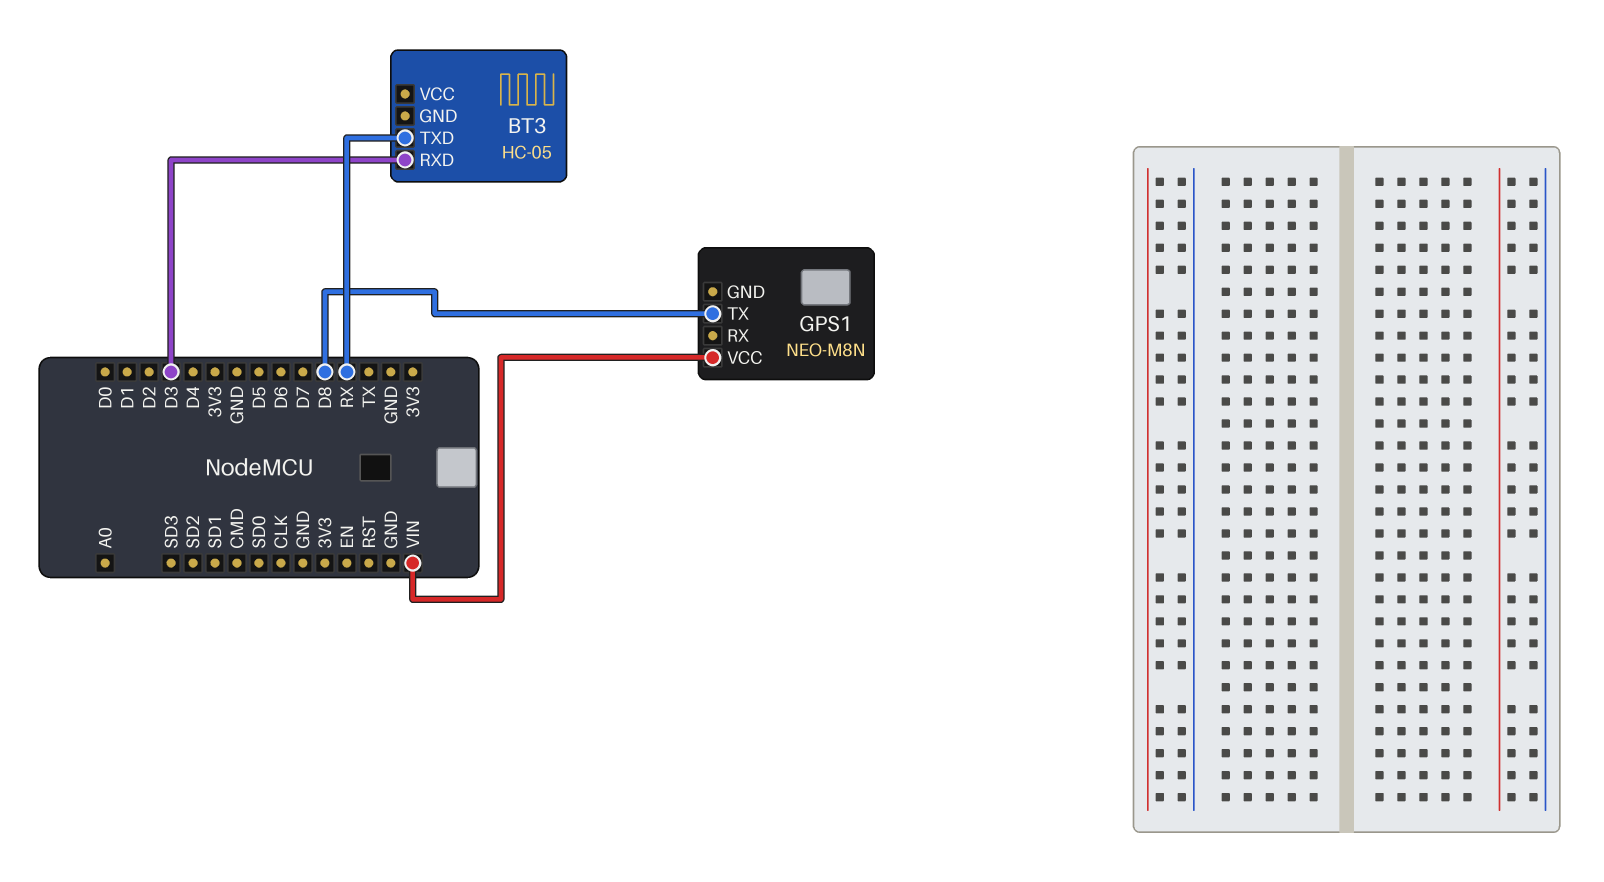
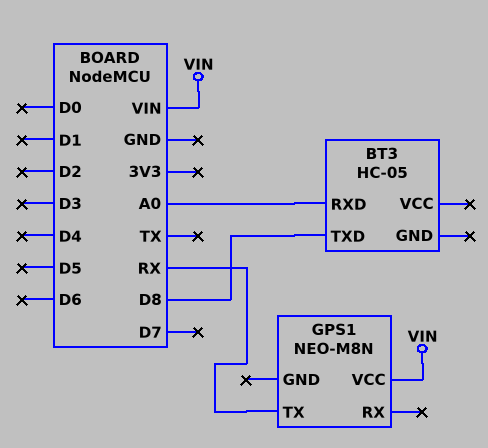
BT3 pin RXD: D3 -> A0
BT3 pin TXD: RX -> D8
GPS1 pin TX: D8 -> RX

